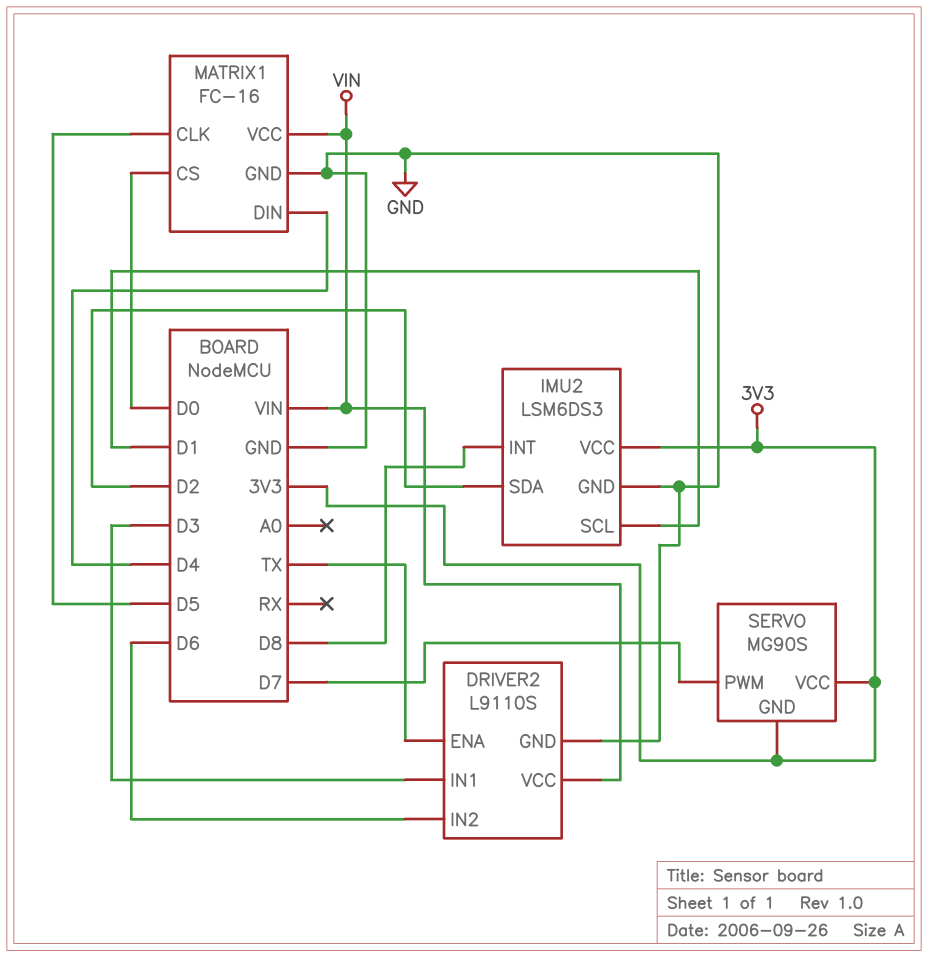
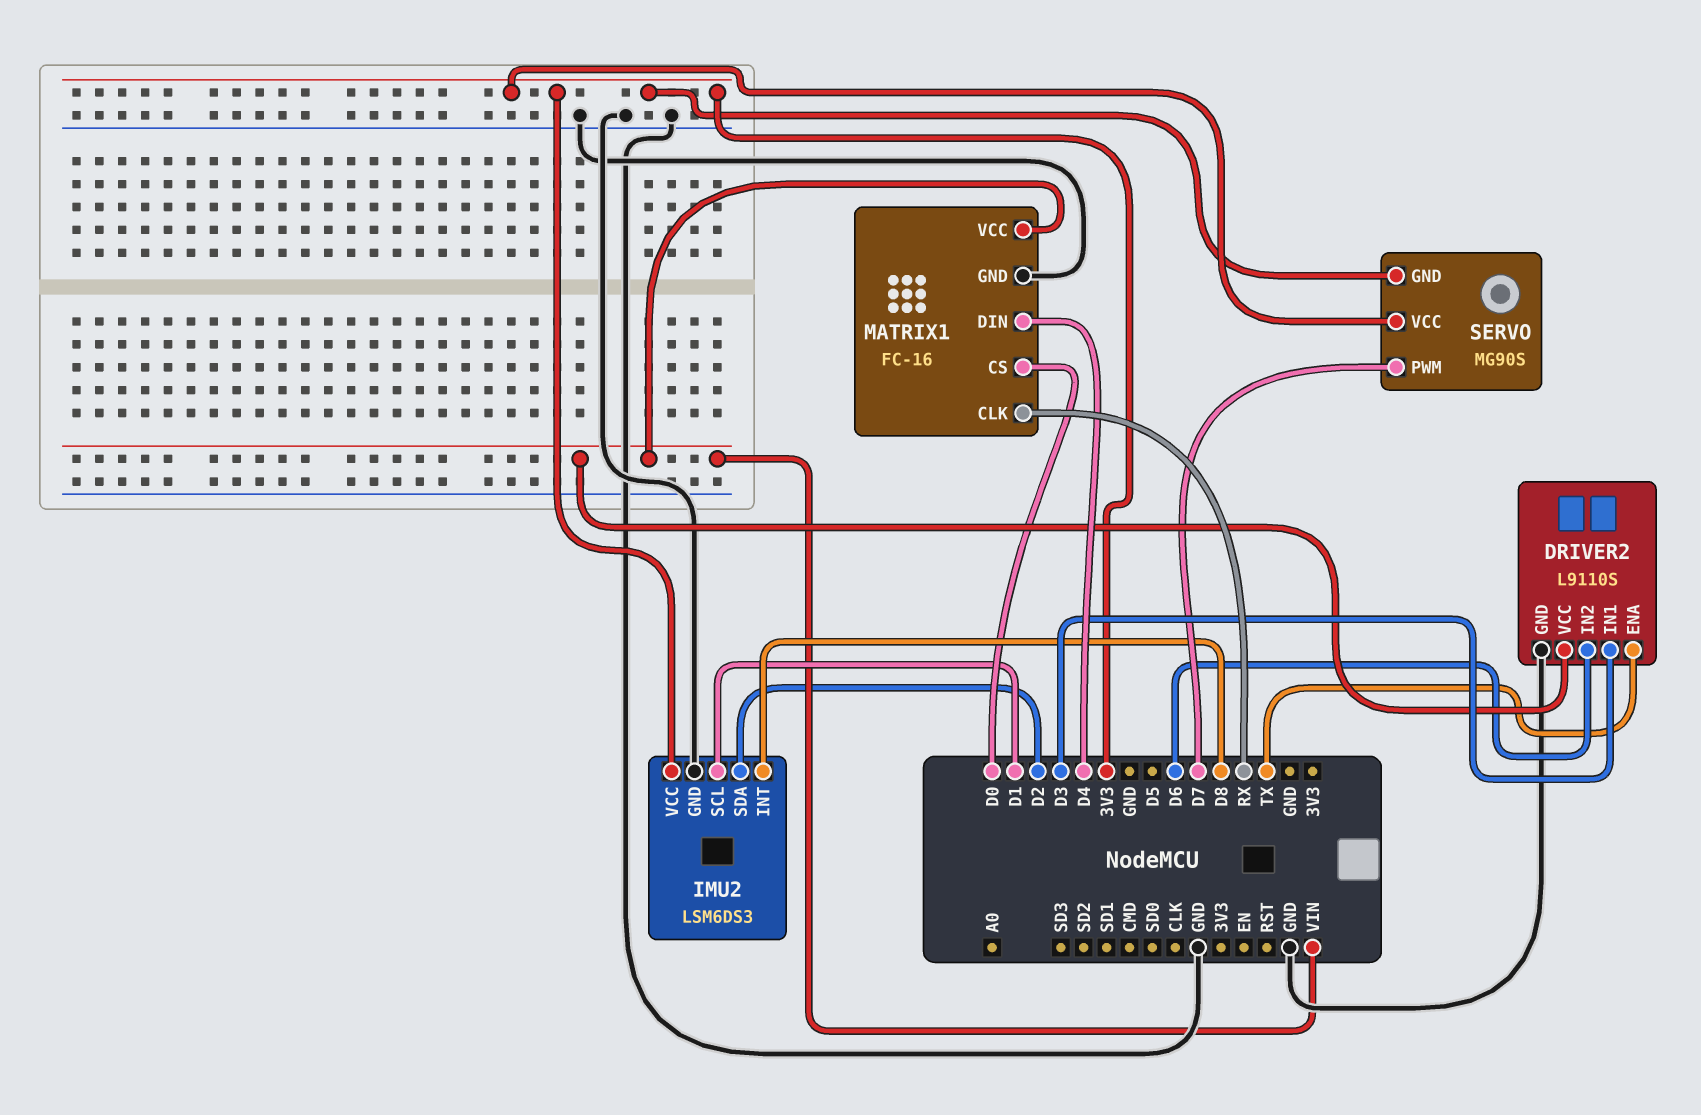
MATRIX1 pin CLK: D5 -> RX

